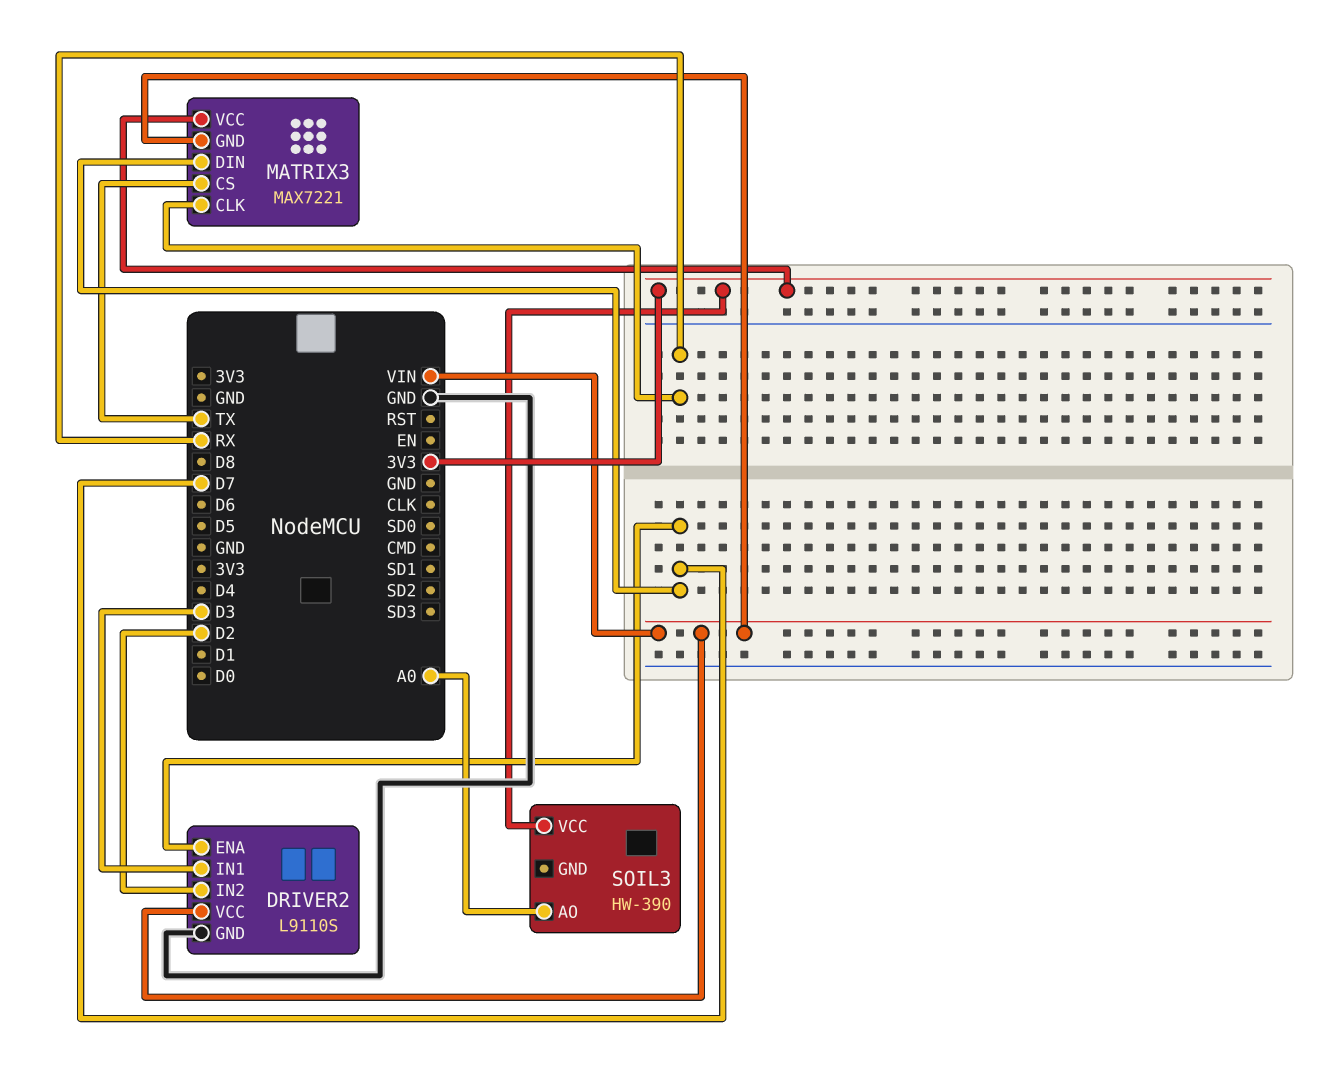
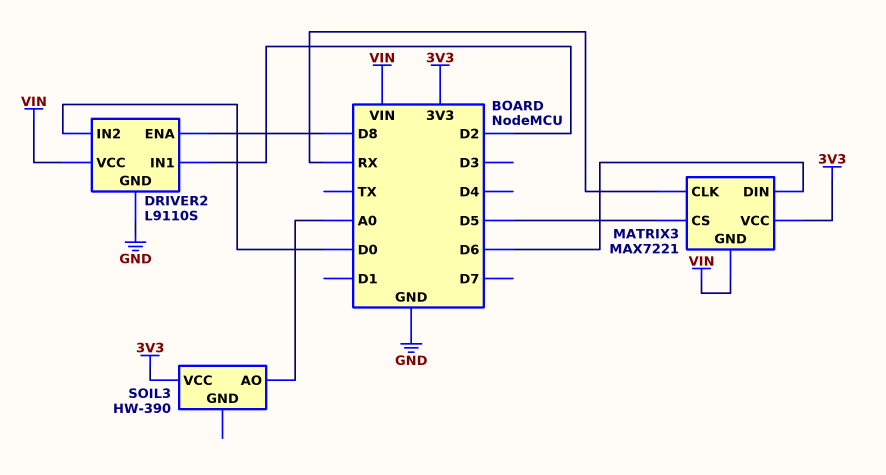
DRIVER2 pin ENA: D7 -> D8
DRIVER2 pin IN1: D3 -> D2
DRIVER2 pin IN2: D2 -> D0
MATRIX3 pin CS: TX -> D5
MATRIX3 pin DIN: D7 -> D6

